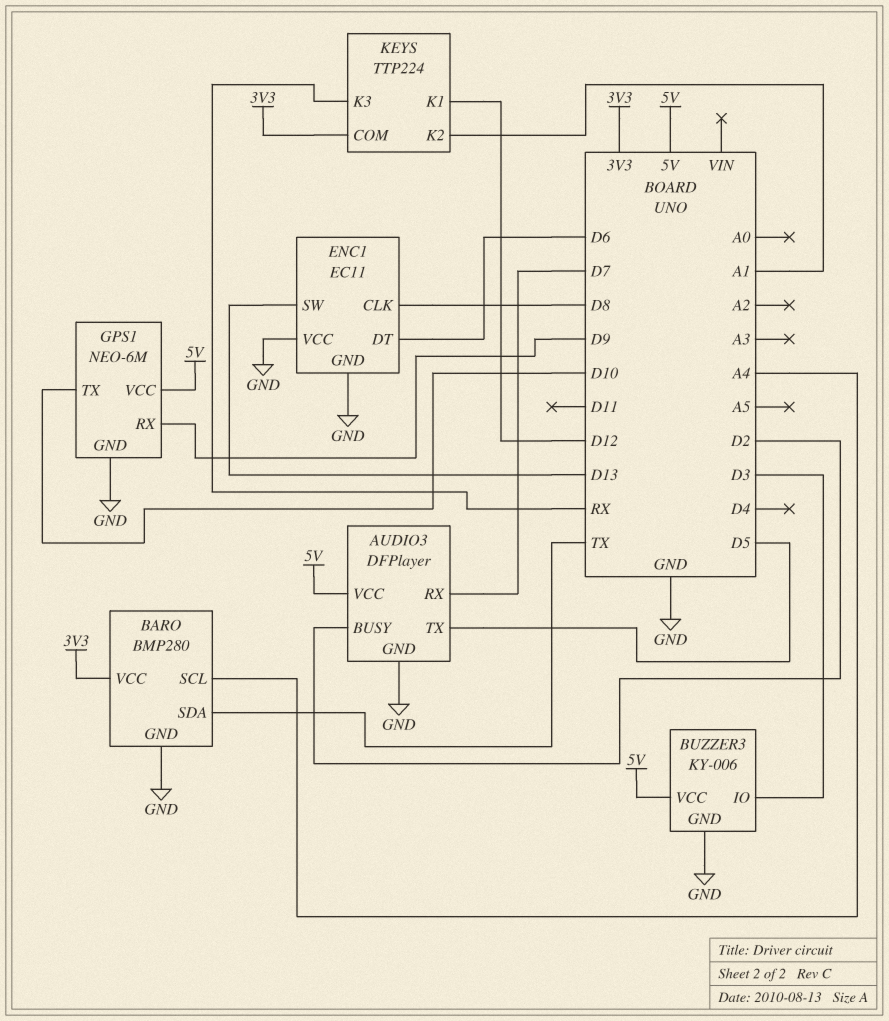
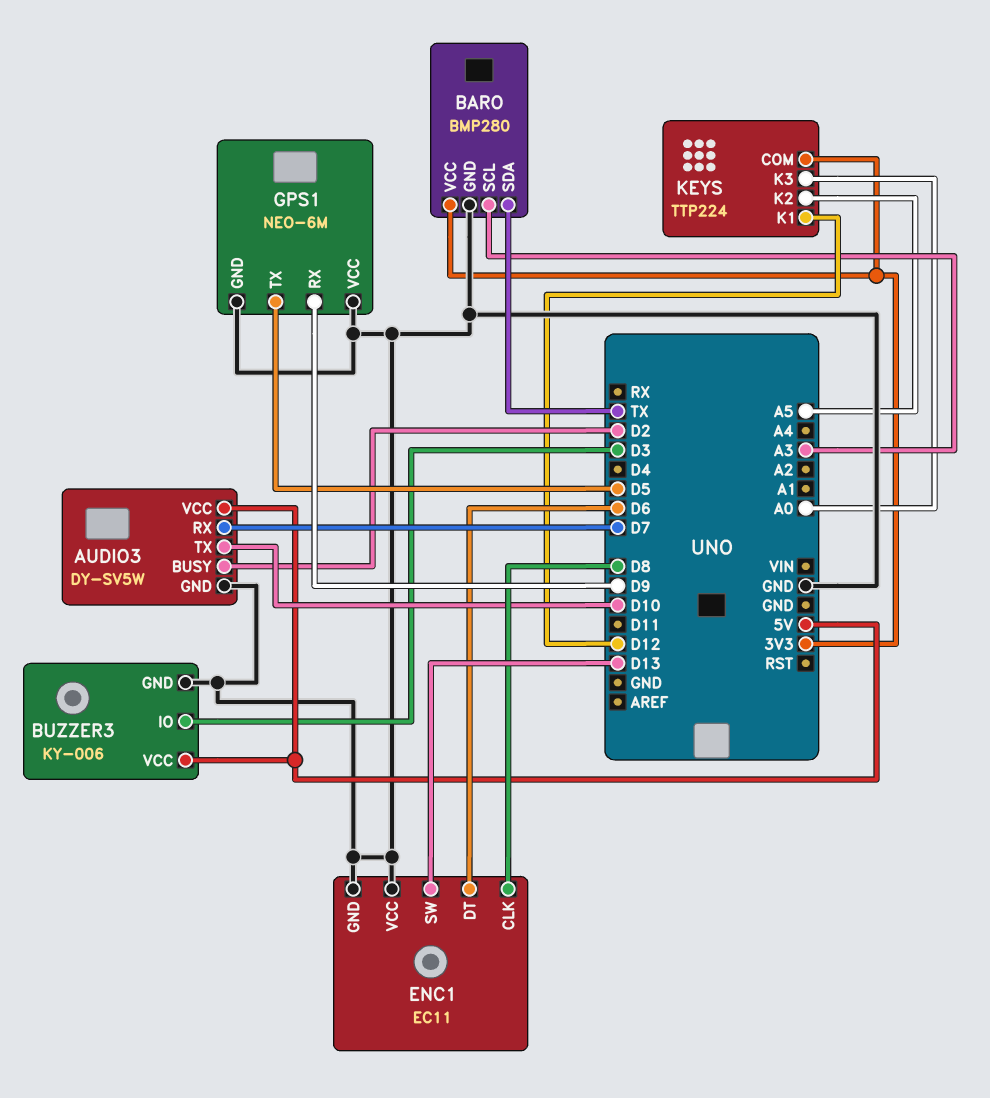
AUDIO3: DFPlayer -> DY-SV5W
AUDIO3 pin TX: D5 -> D10
BARO pin SCL: A4 -> A3
GPS1 pin TX: D10 -> D5
GPS1 pin VCC: 5V -> GND
KEYS pin K2: A1 -> A5
KEYS pin K3: RX -> A0

